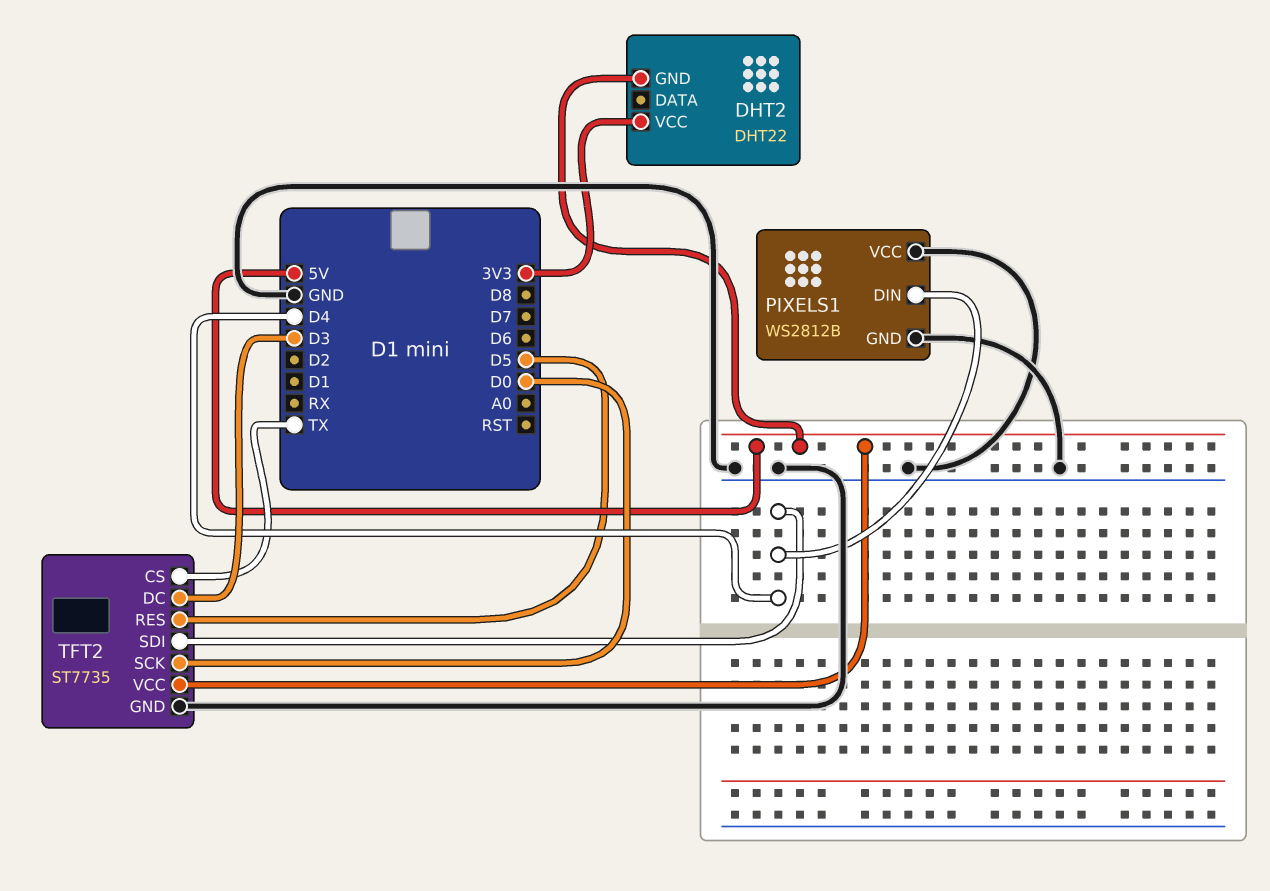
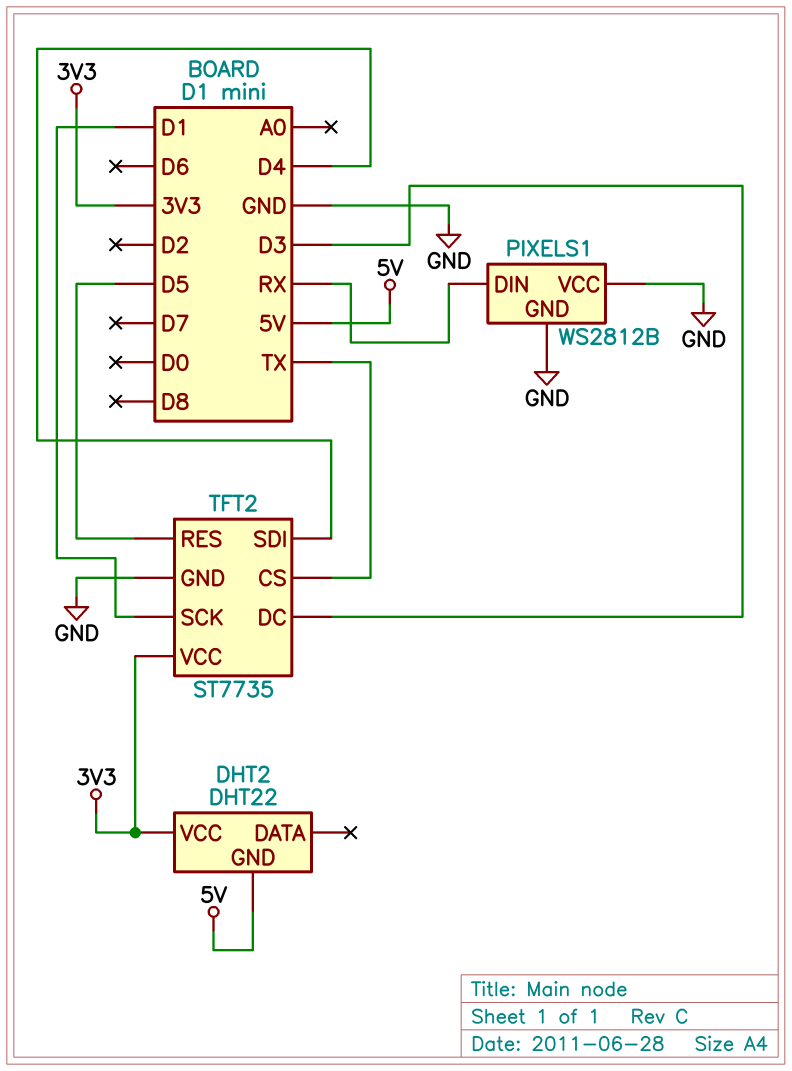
PIXELS1 pin DIN: D4 -> RX
TFT2 pin SCK: D0 -> D1
TFT2 pin VCC: 5V -> 3V3

